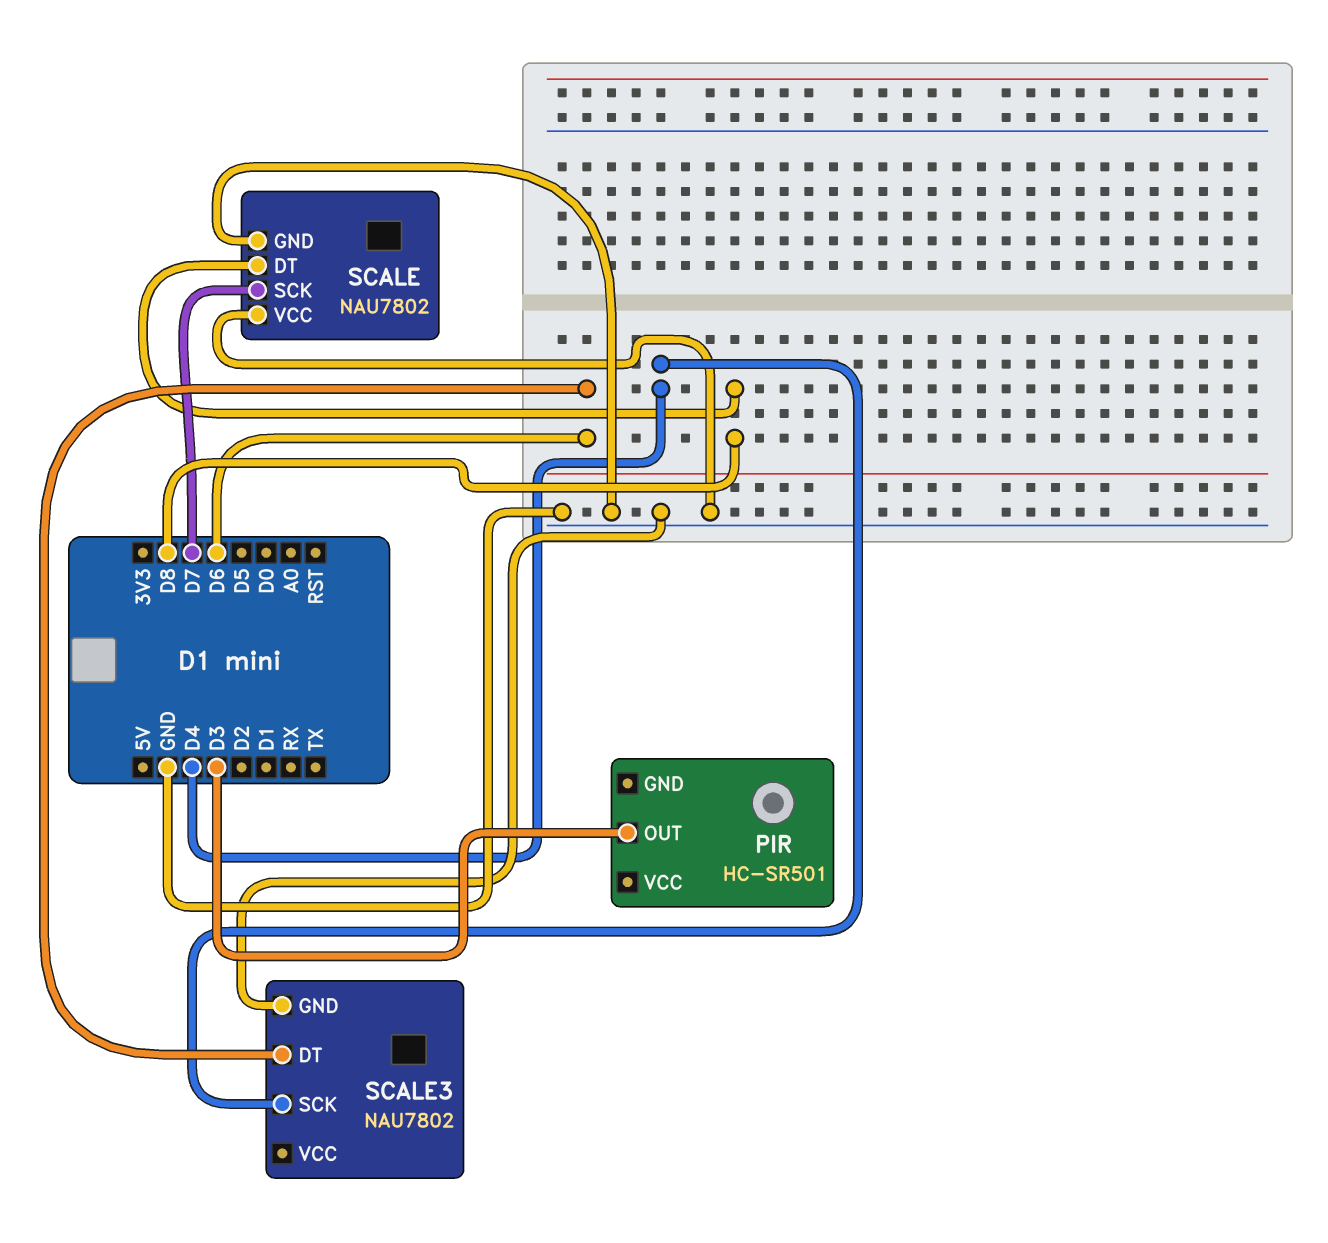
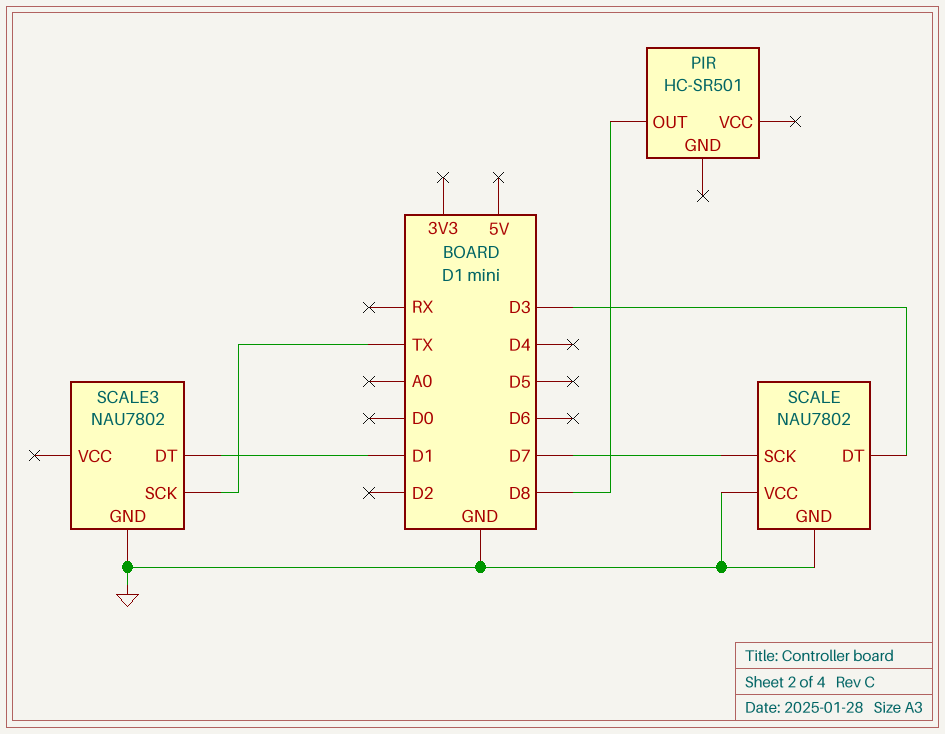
PIR pin OUT: D3 -> D8
SCALE pin DT: D8 -> D3
SCALE3 pin DT: D6 -> D1
SCALE3 pin SCK: D4 -> TX

